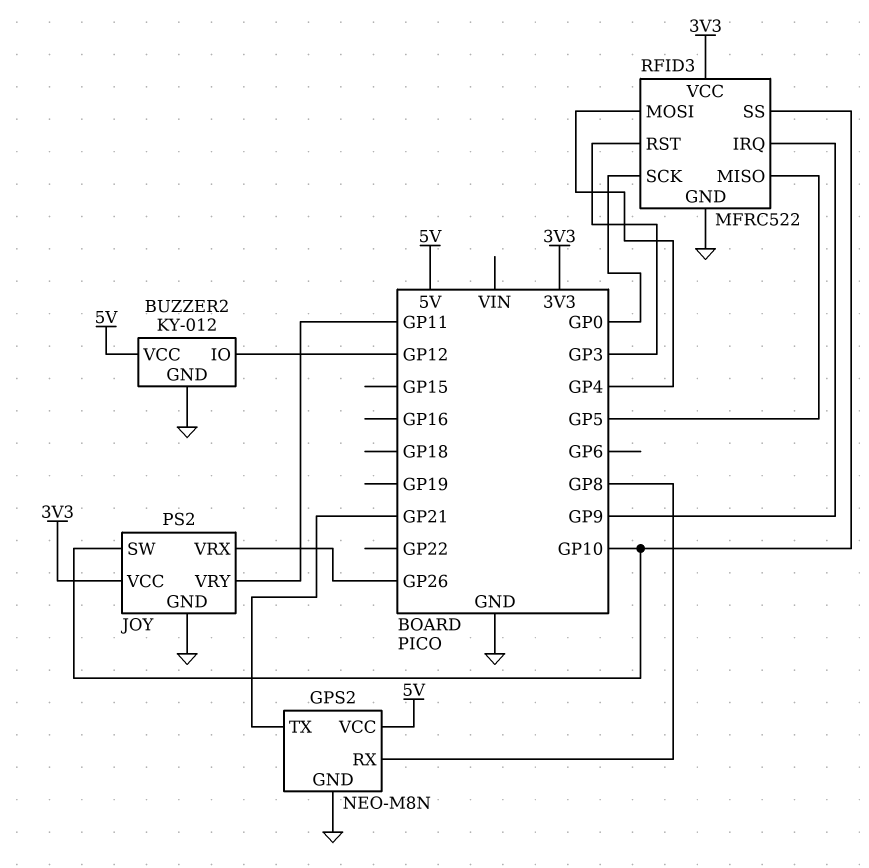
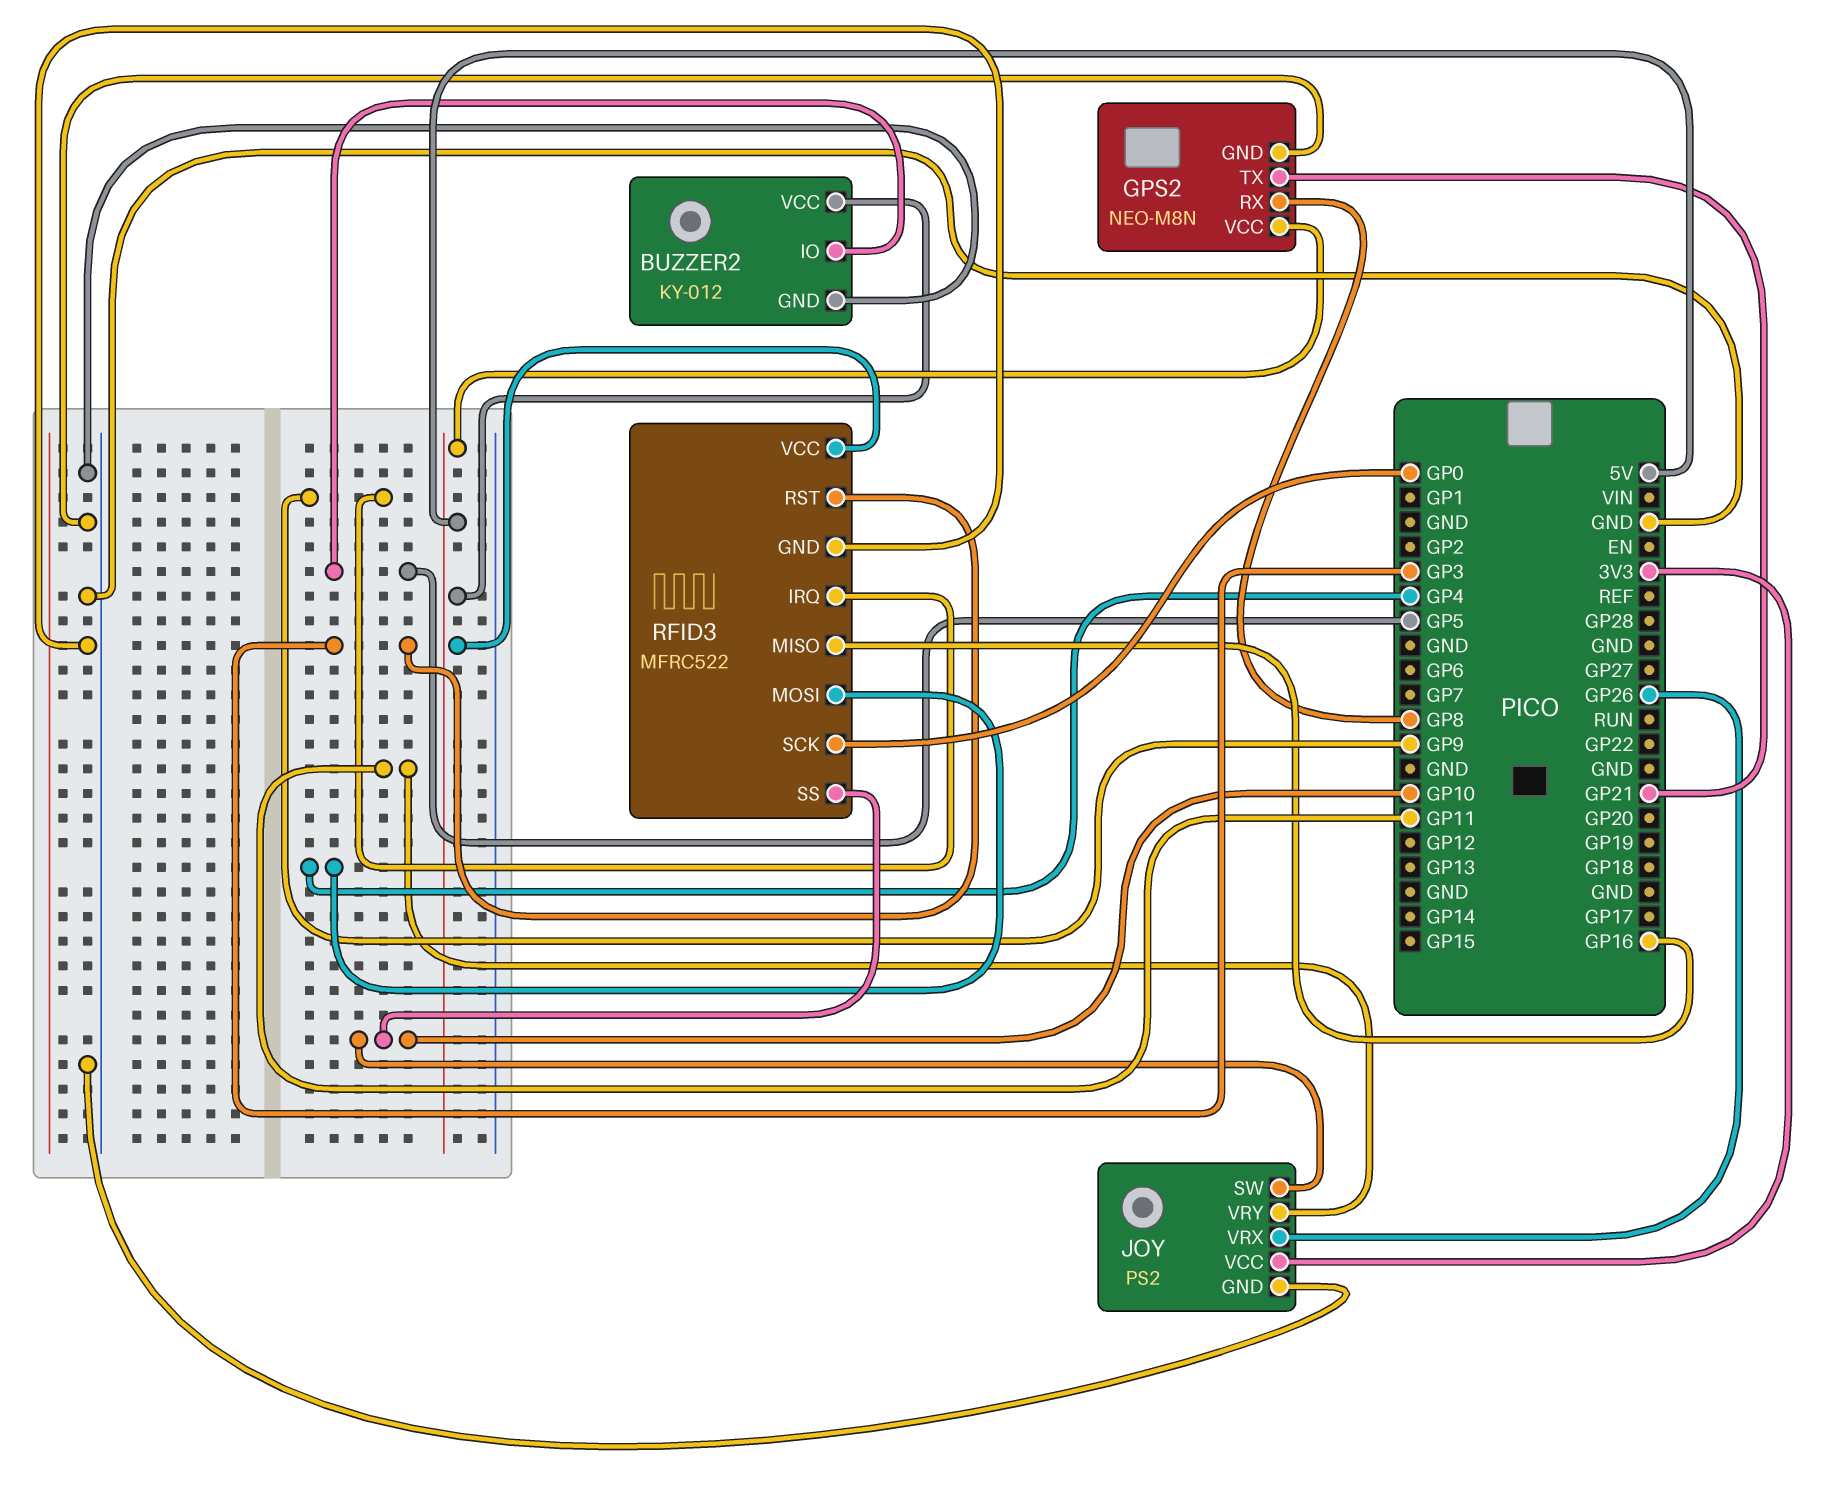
BUZZER2 pin IO: GP12 -> GP5
RFID3 pin MISO: GP5 -> GP16
RFID3 pin VCC: 3V3 -> 5V

